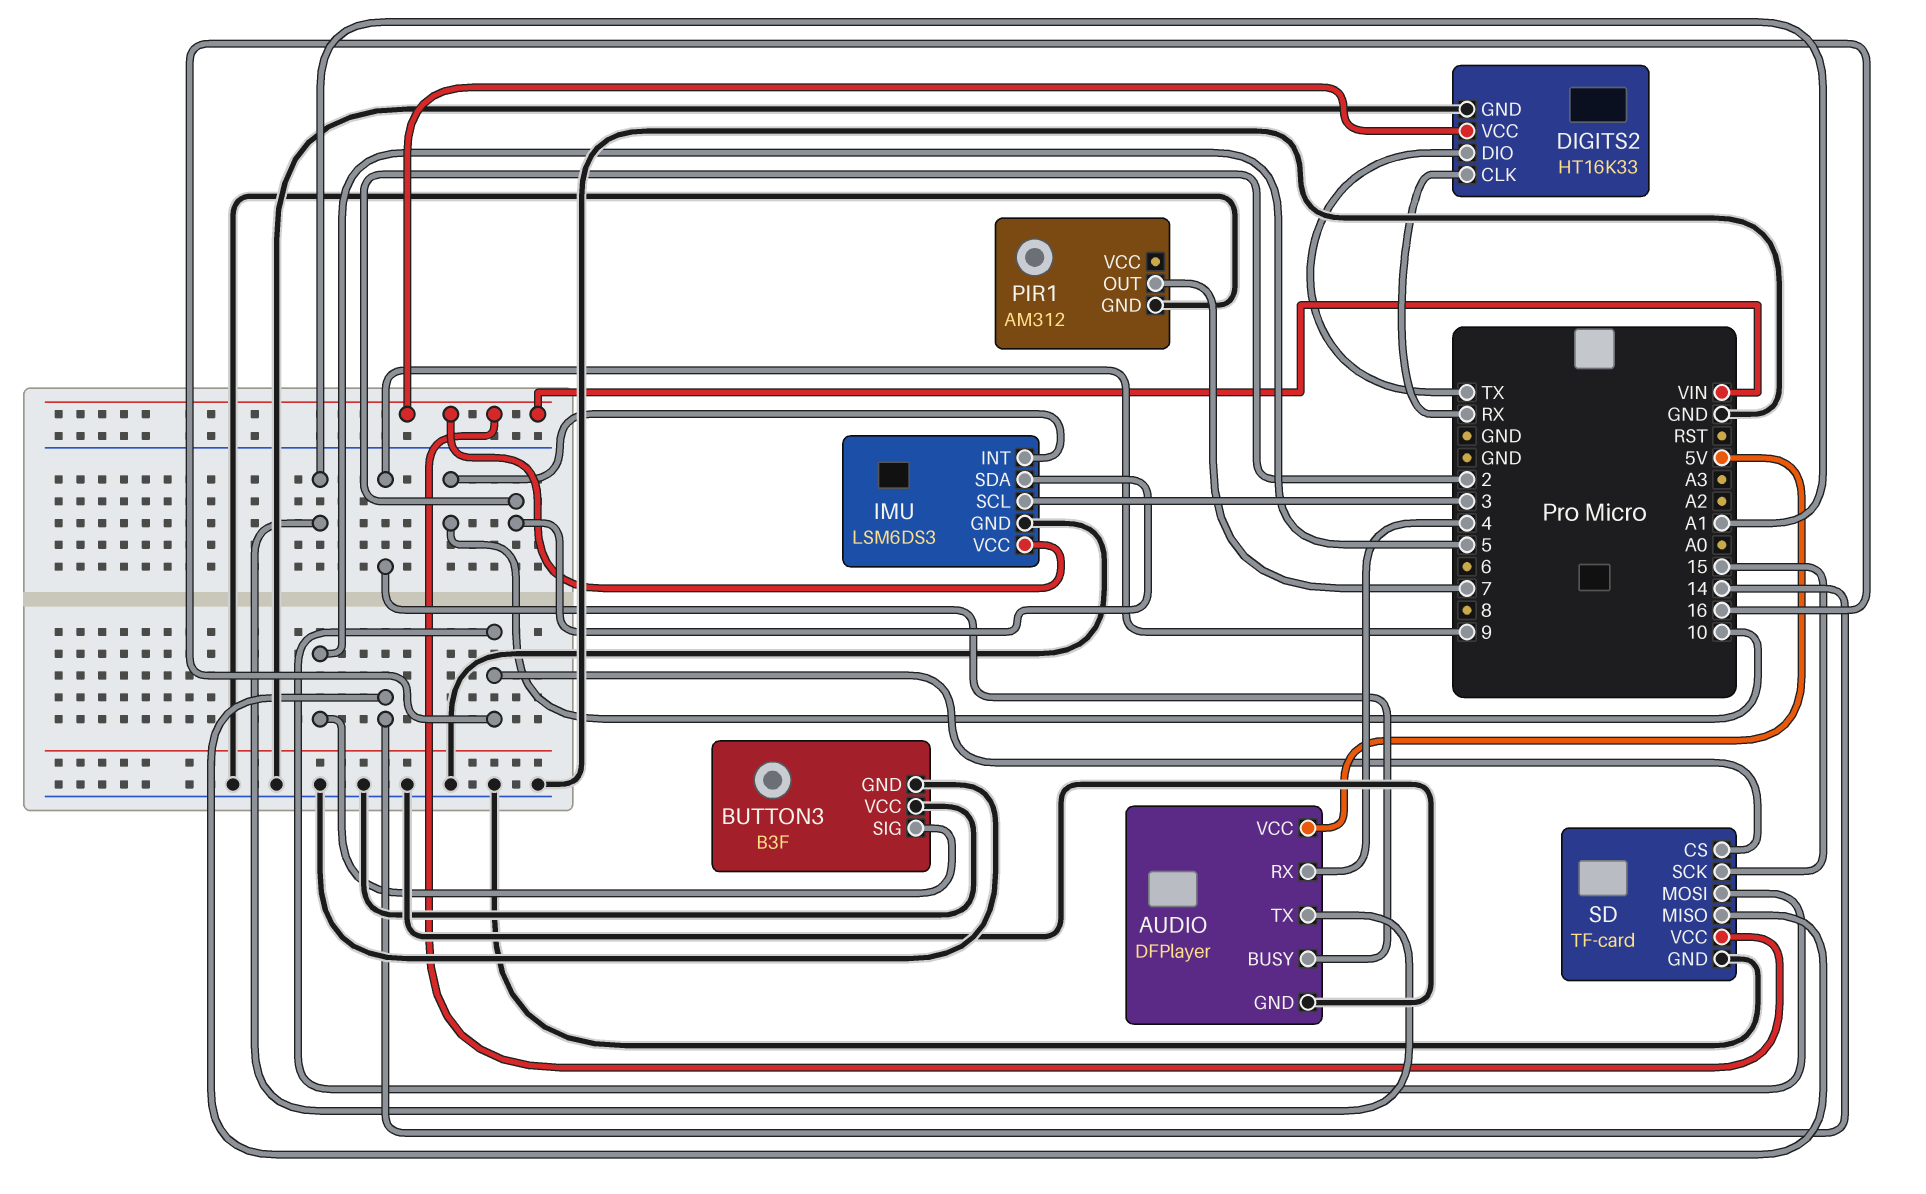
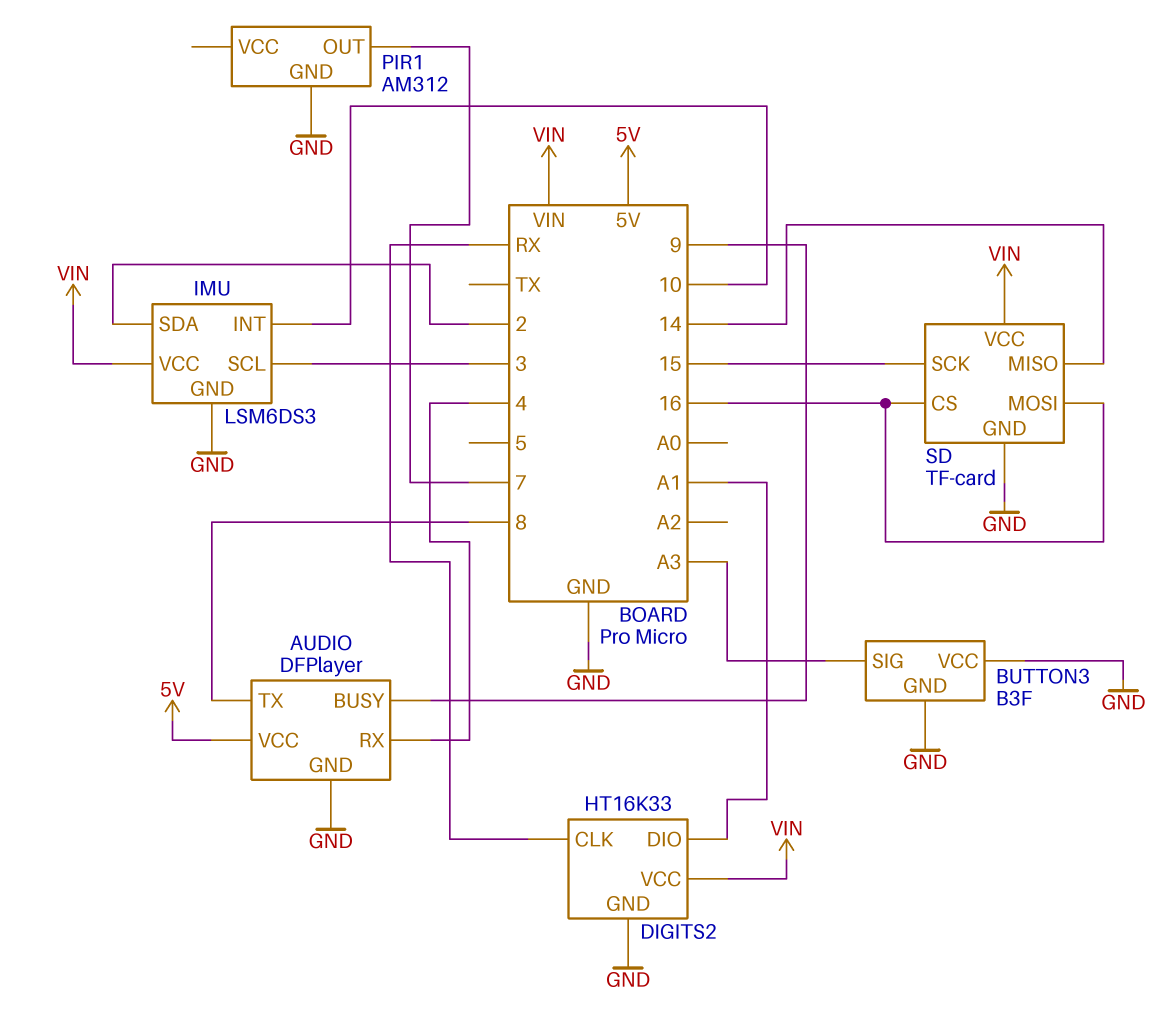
AUDIO pin TX: A1 -> 8
BUTTON3 pin SIG: 5 -> A3
DIGITS2 pin DIO: TX -> A1

